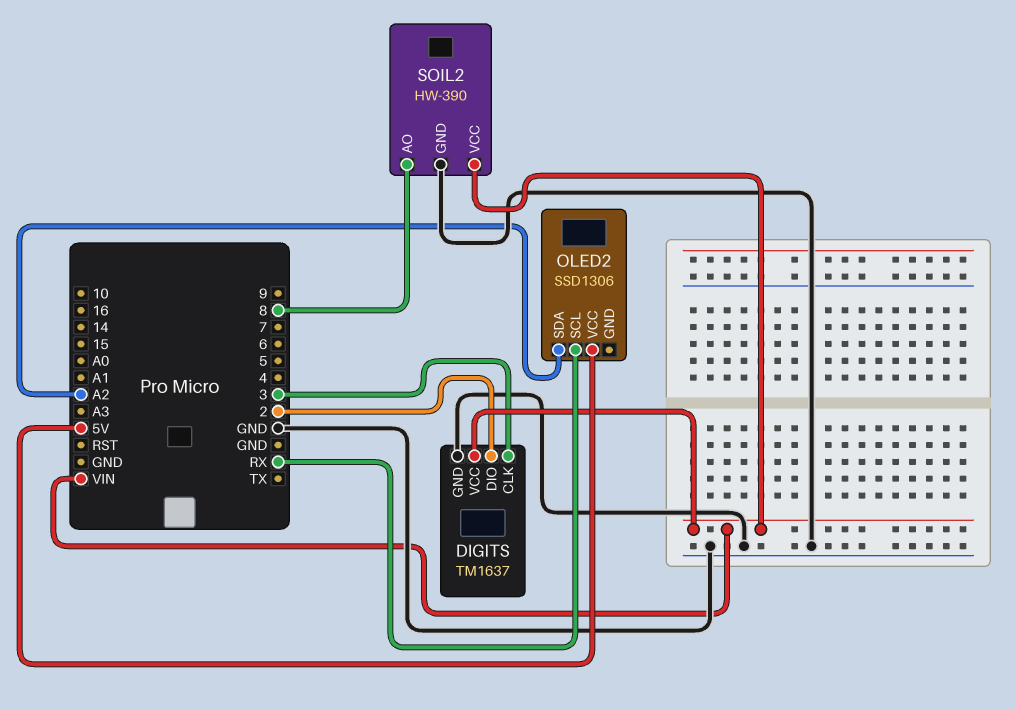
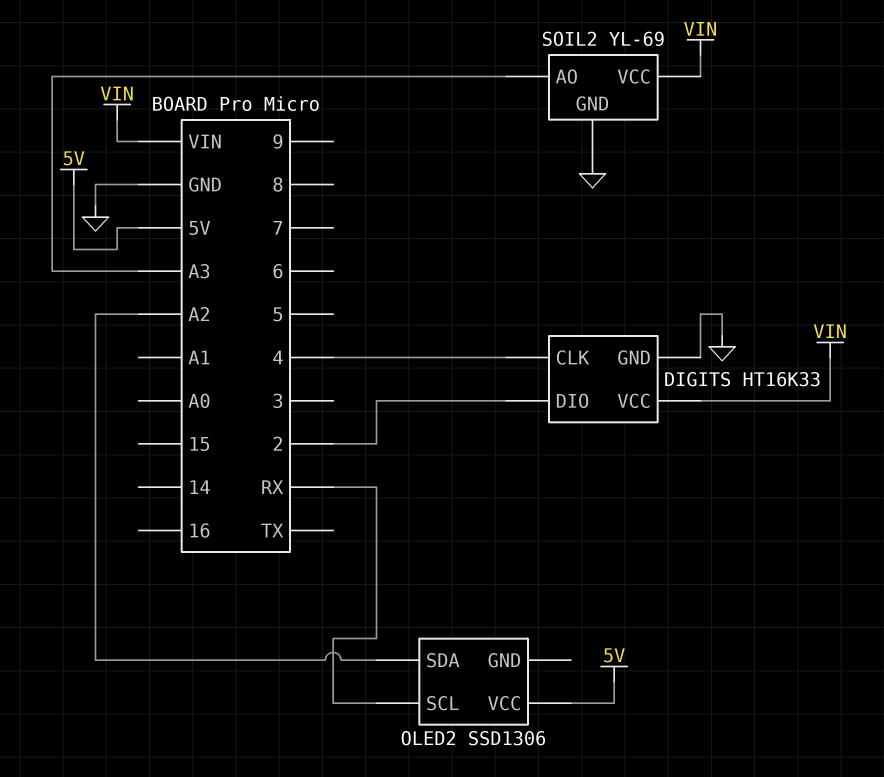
DIGITS: TM1637 -> HT16K33
DIGITS pin CLK: 3 -> 4
SOIL2: HW-390 -> YL-69
SOIL2 pin AO: 8 -> A3

